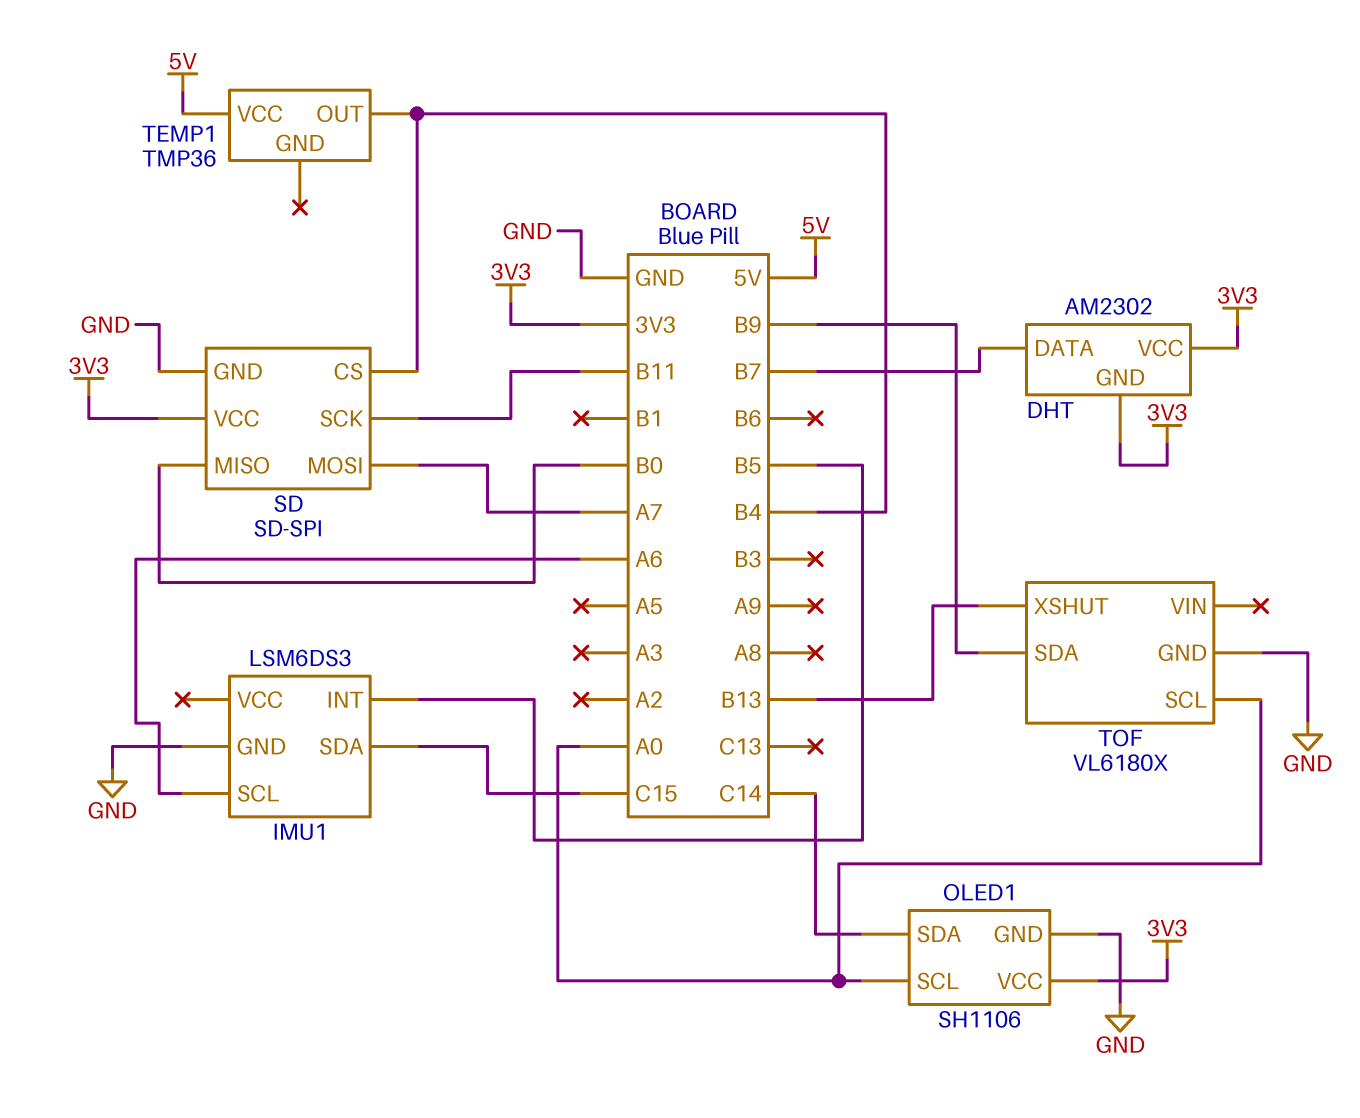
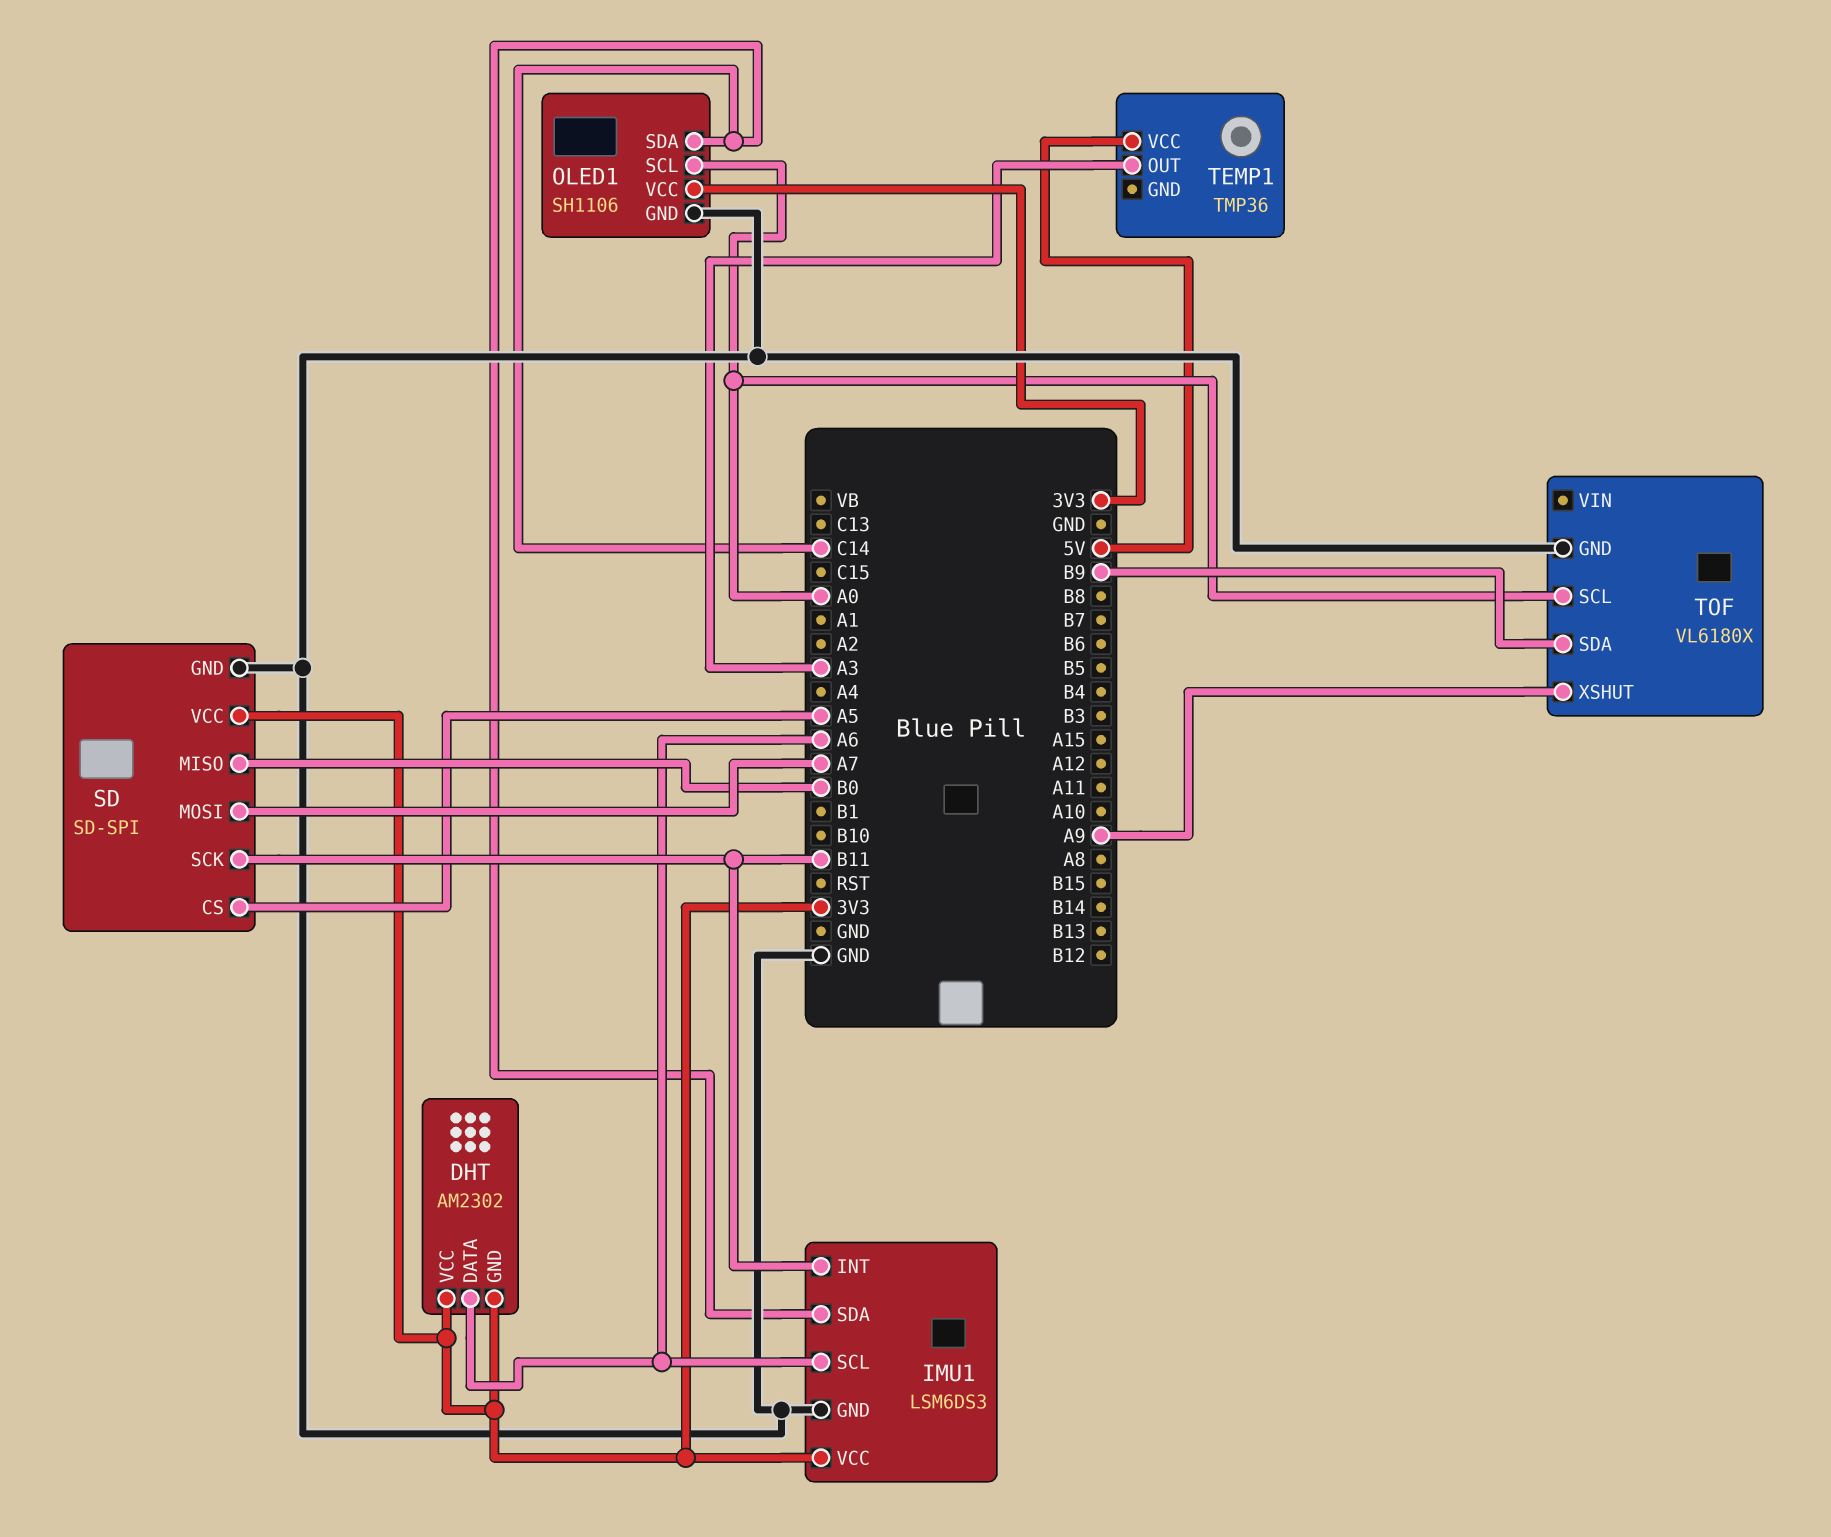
DHT pin DATA: B7 -> A6
IMU1 pin INT: B5 -> B11
IMU1 pin SDA: C15 -> C14
IMU1 pin VCC: none -> 3V3
SD pin CS: B4 -> A5
TEMP1 pin OUT: B4 -> A3
TOF pin XSHUT: B13 -> A9

